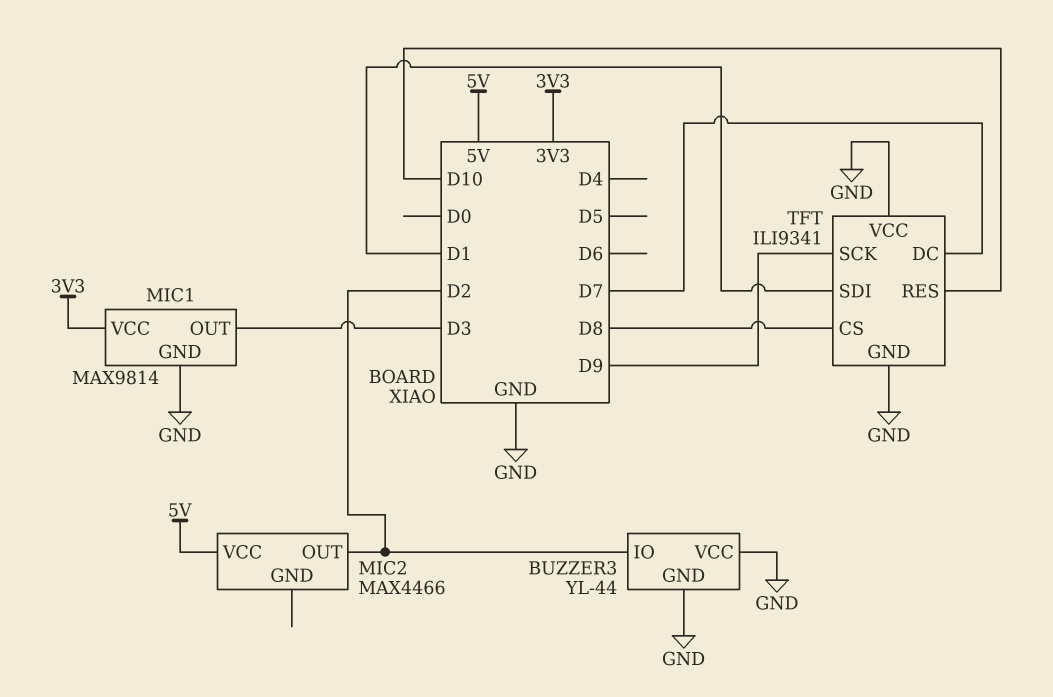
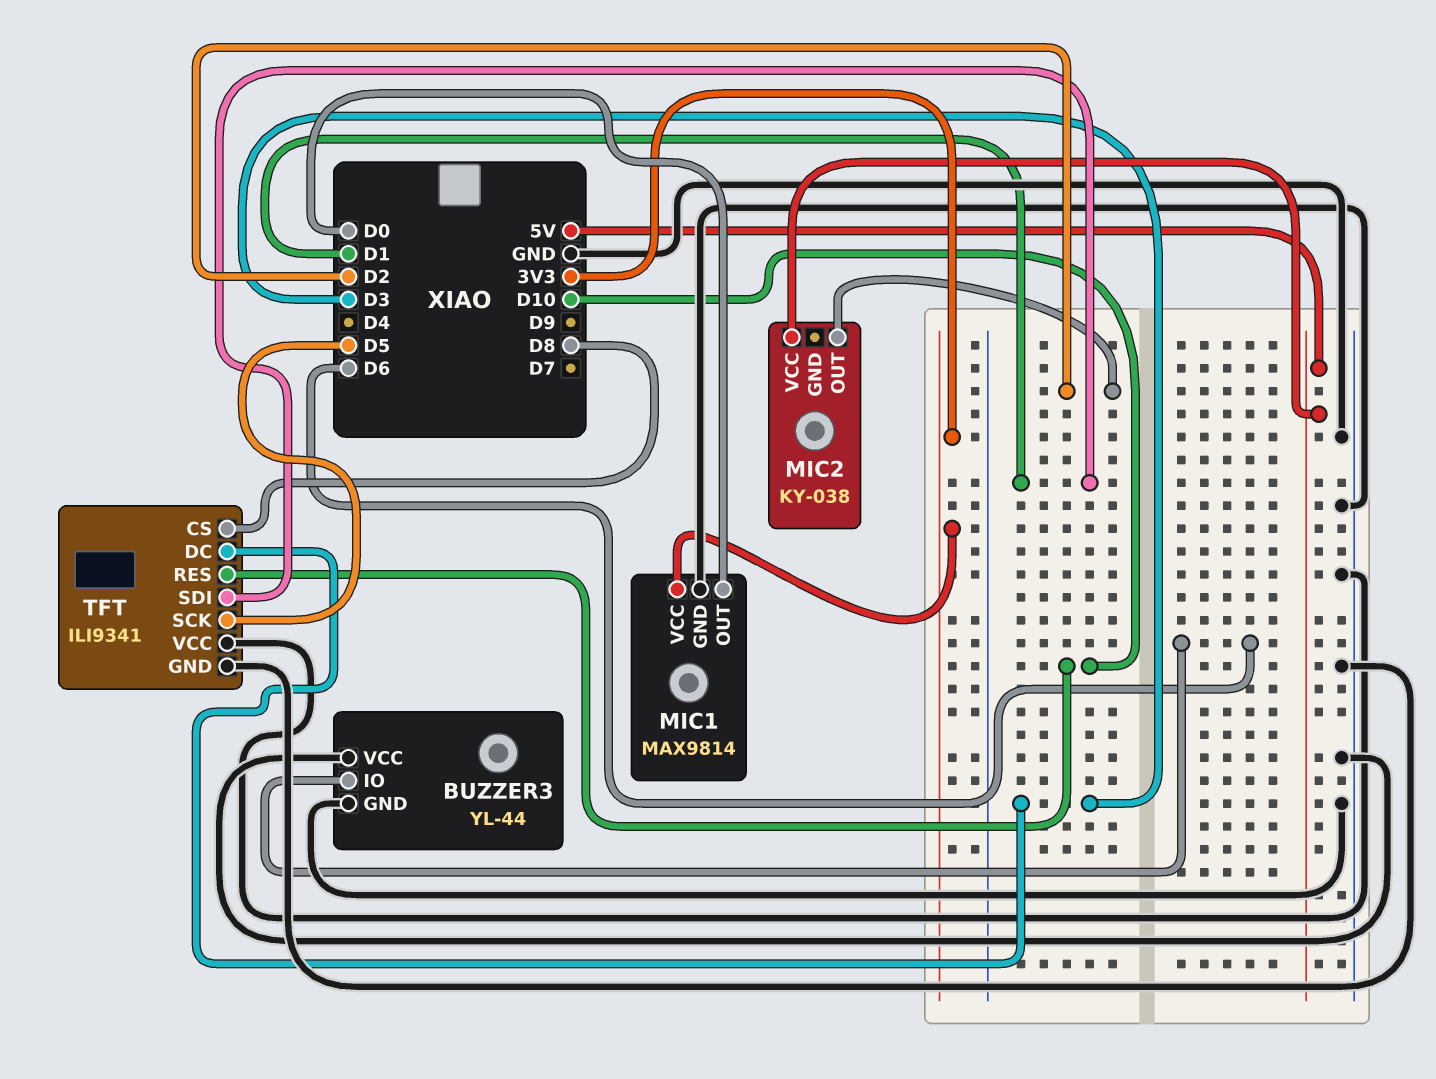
BUZZER3 pin IO: D2 -> D6
MIC1 pin OUT: D3 -> D0
MIC2: MAX4466 -> KY-038
TFT pin DC: D7 -> D3
TFT pin SCK: D9 -> D5

